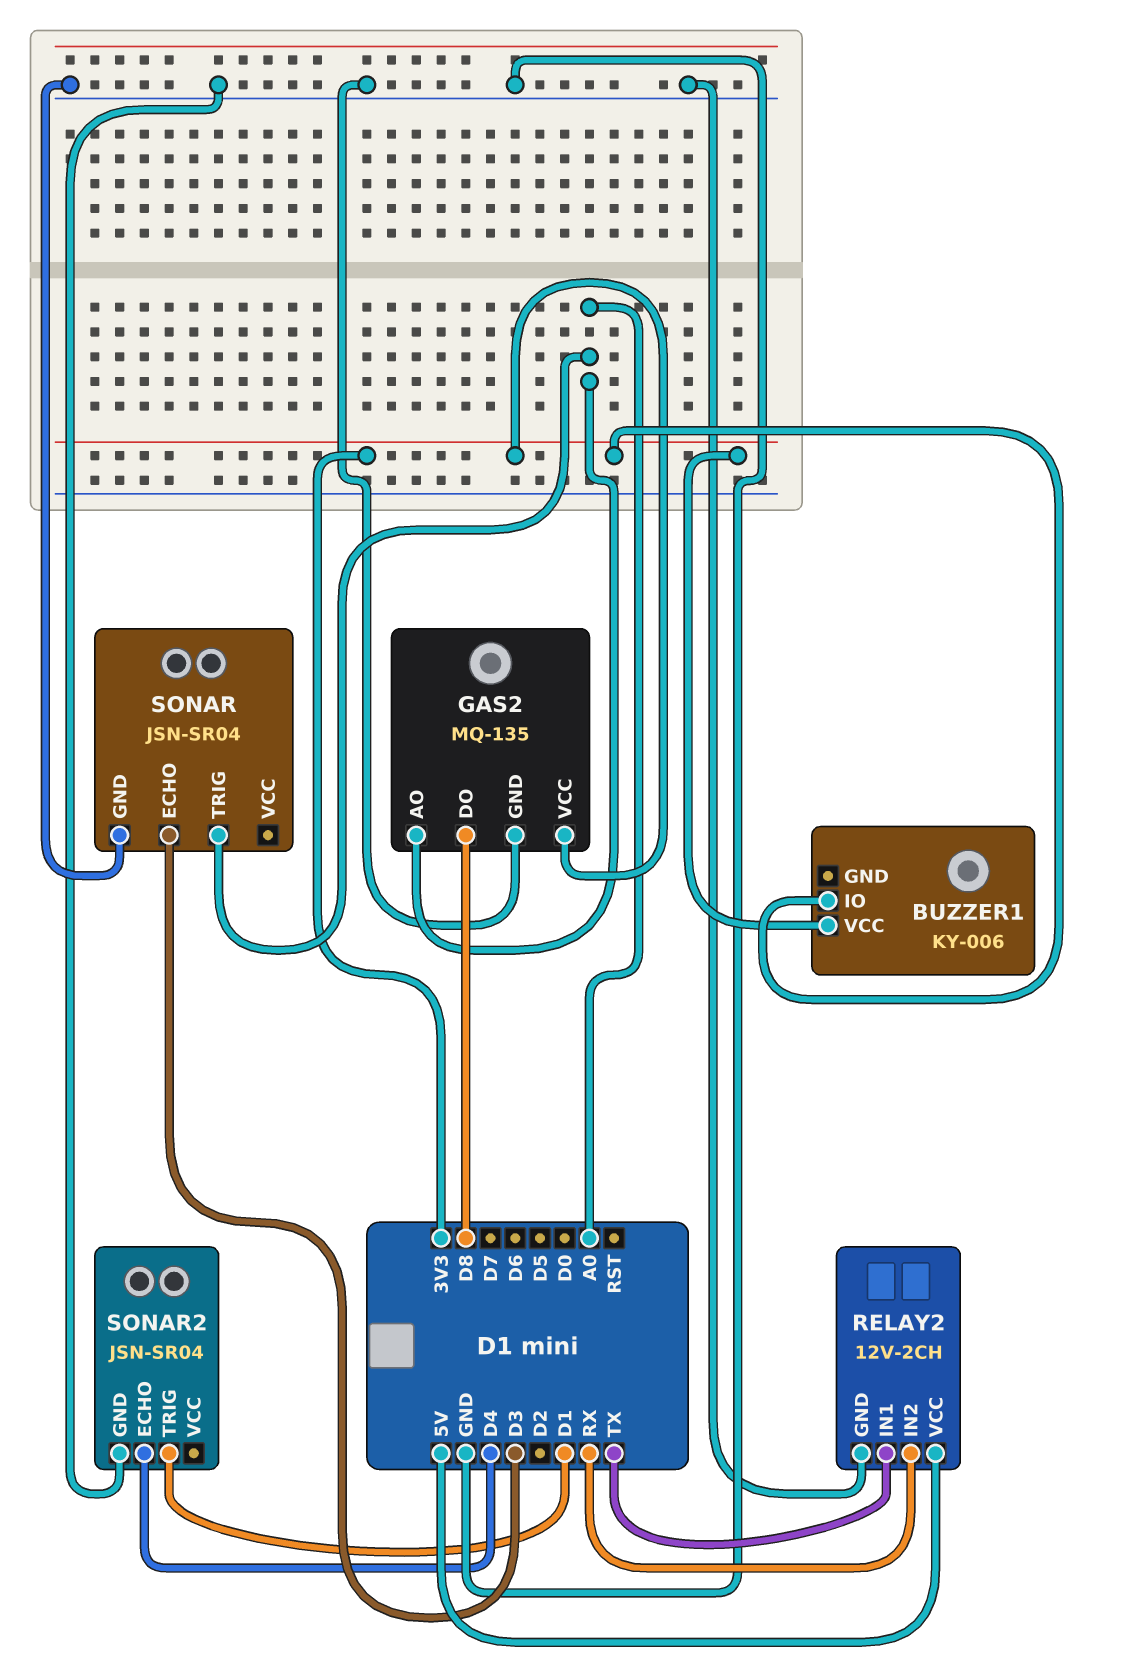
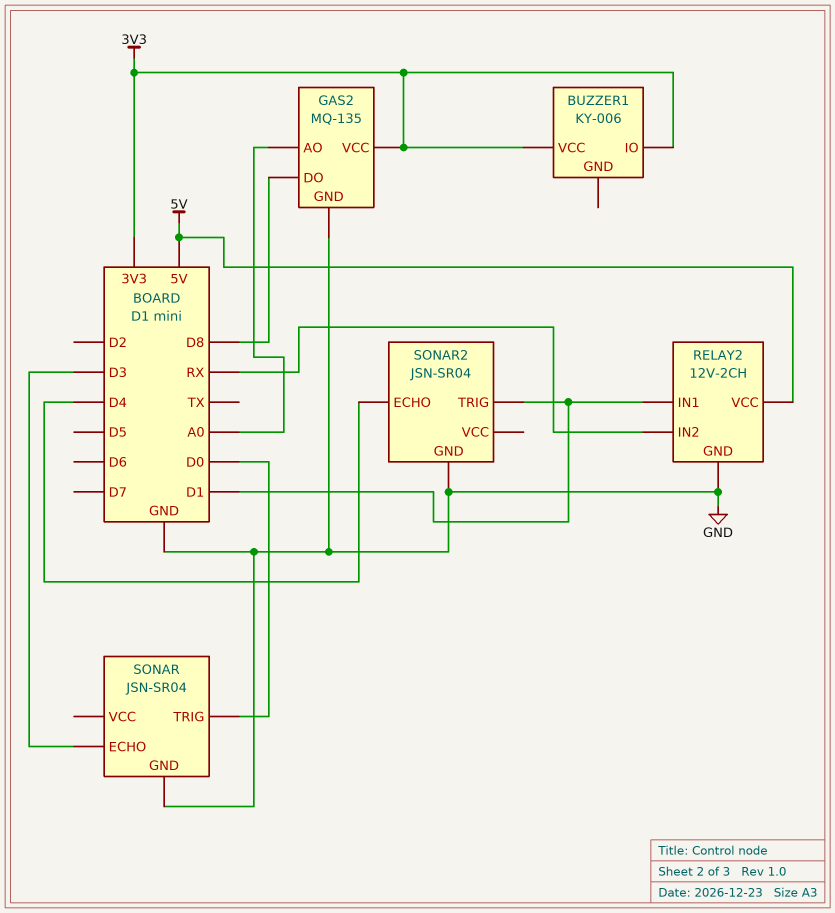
RELAY2 pin IN1: TX -> D1
SONAR pin TRIG: A0 -> D0

